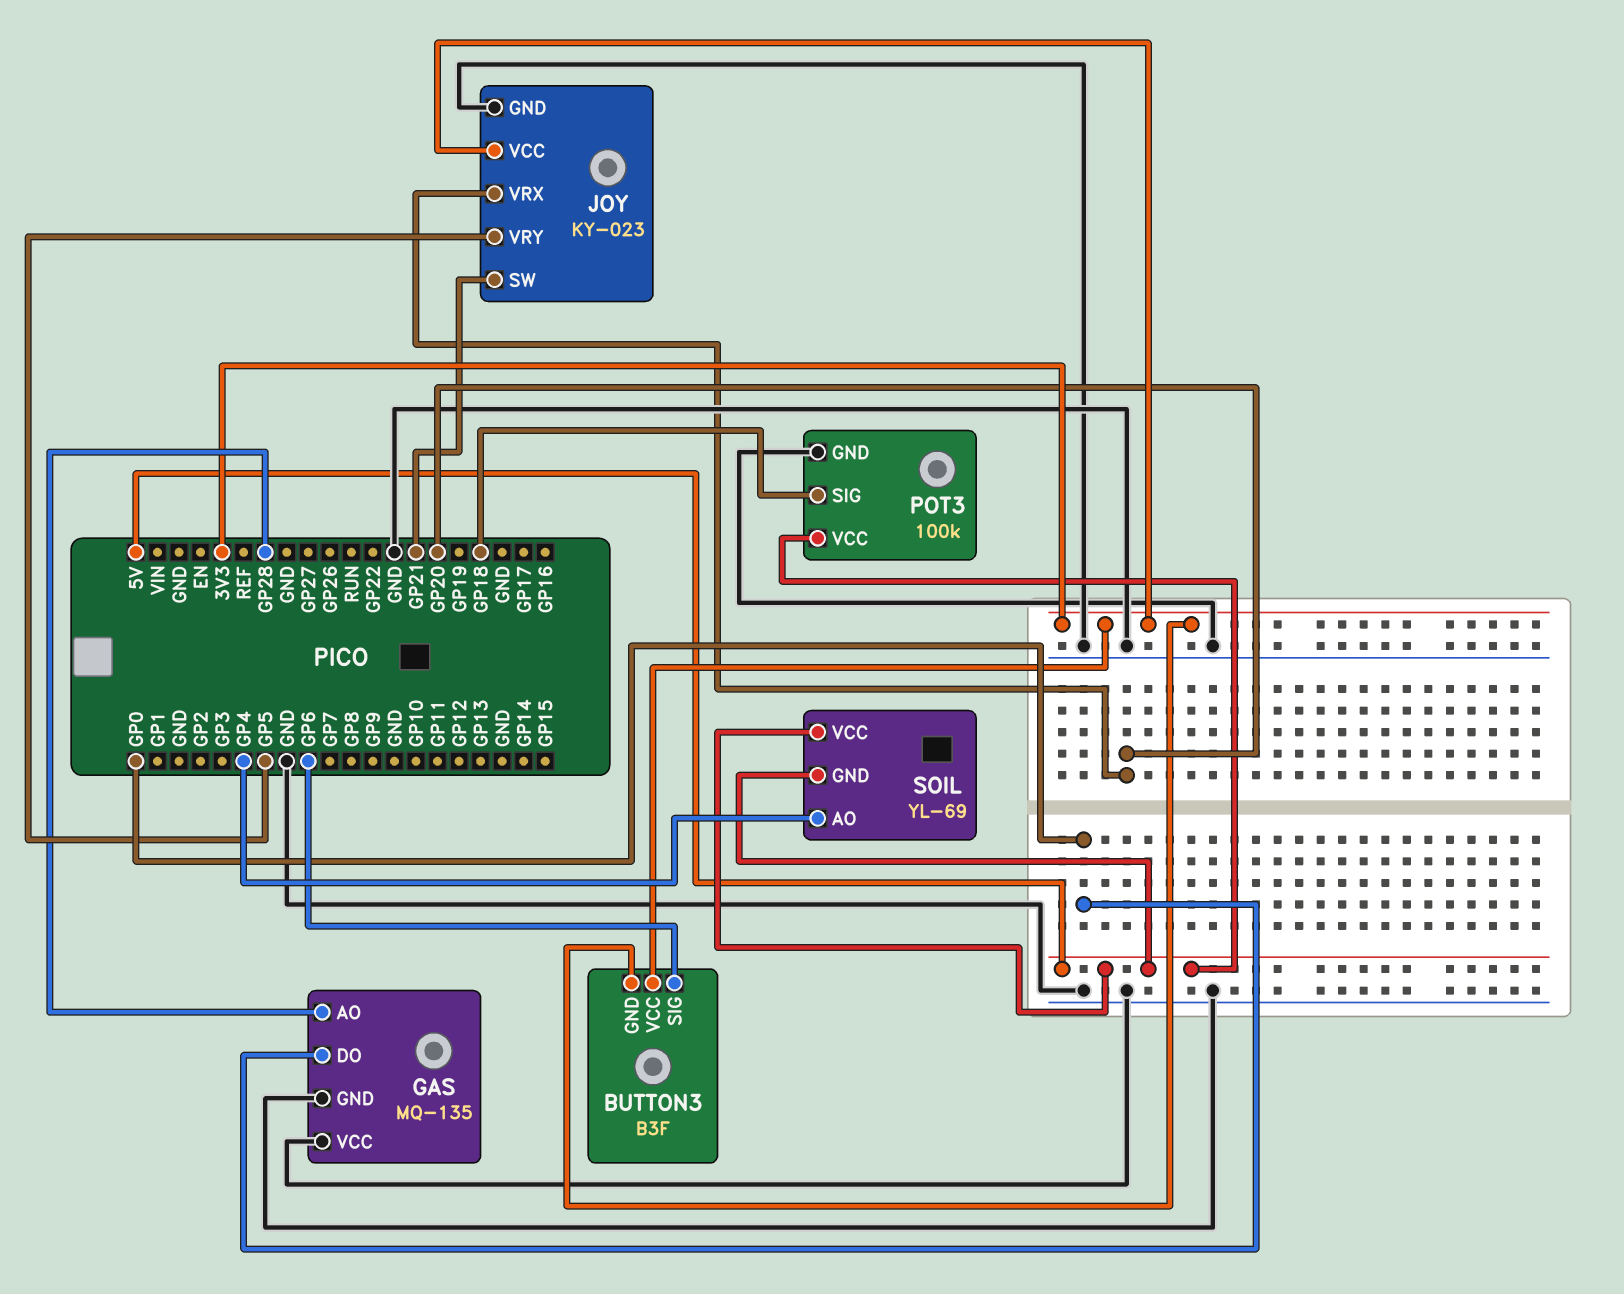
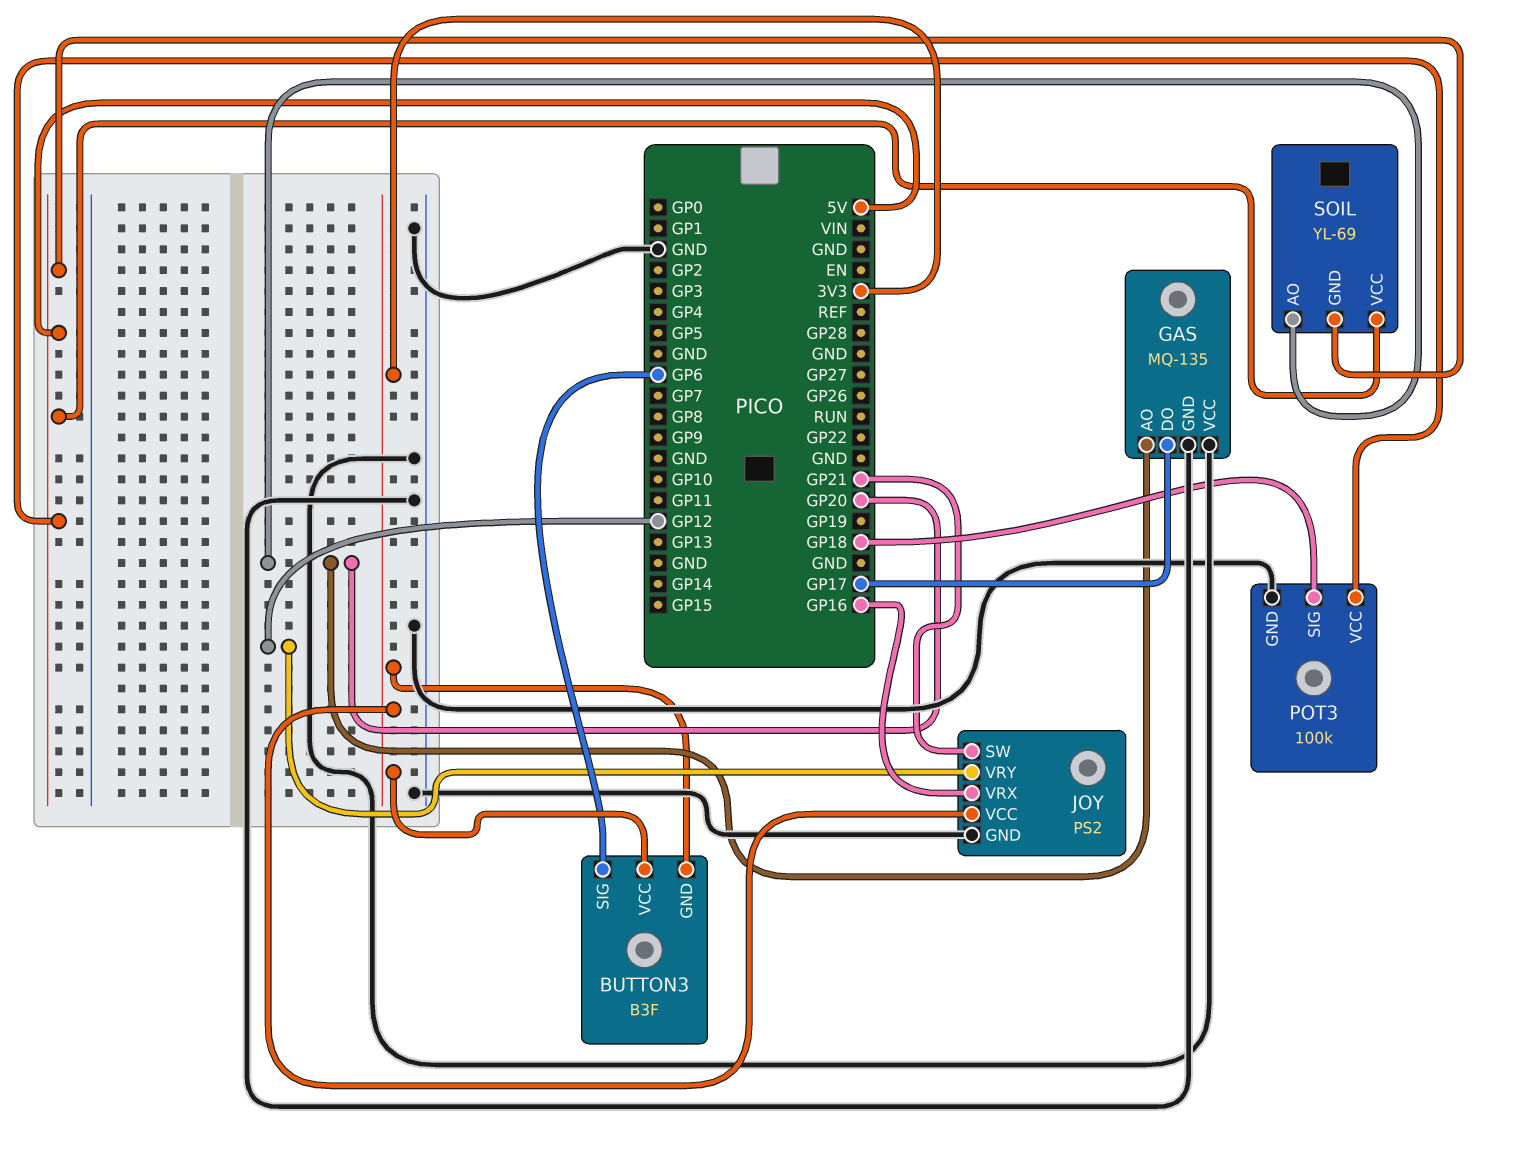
GAS pin AO: GP28 -> GP20
GAS pin DO: GP0 -> GP17
JOY: KY-023 -> PS2
JOY pin VRX: GP20 -> GP16
JOY pin VRY: GP5 -> GP12
SOIL pin AO: GP4 -> GP20

